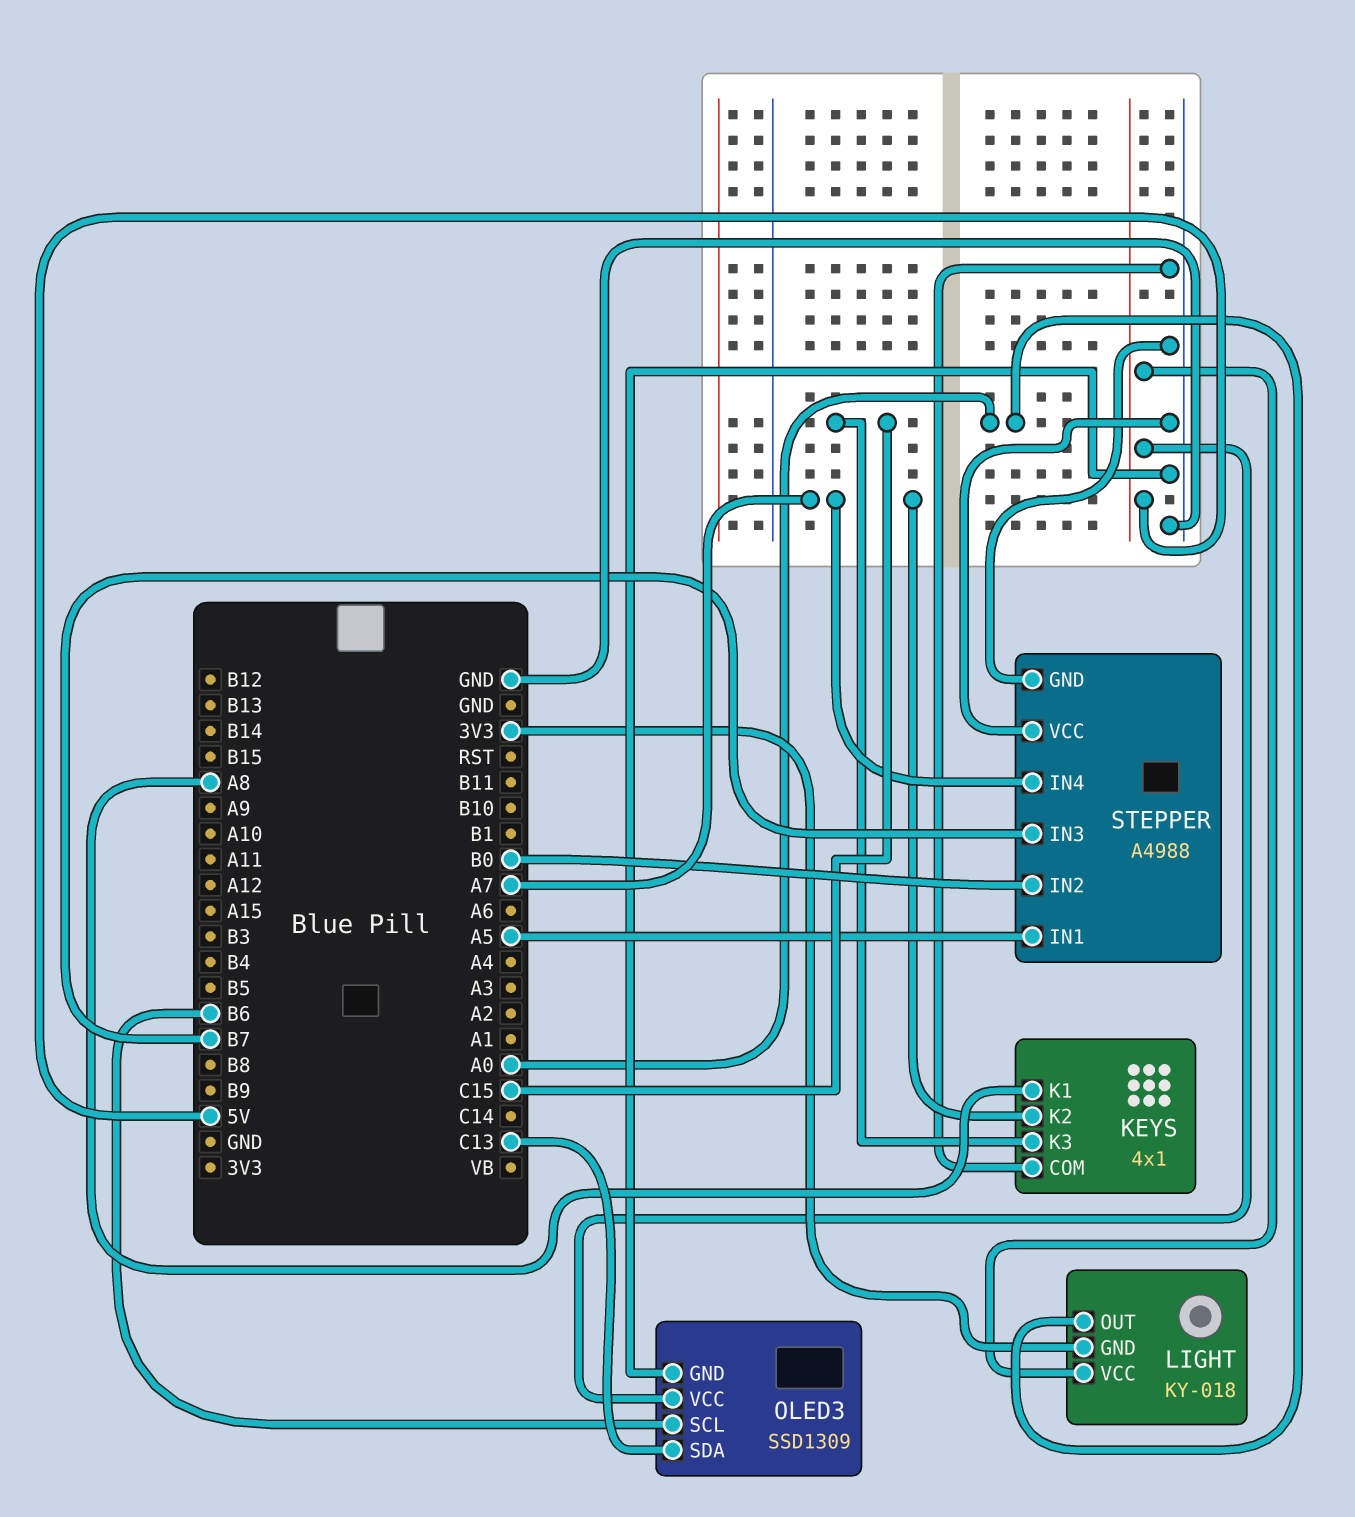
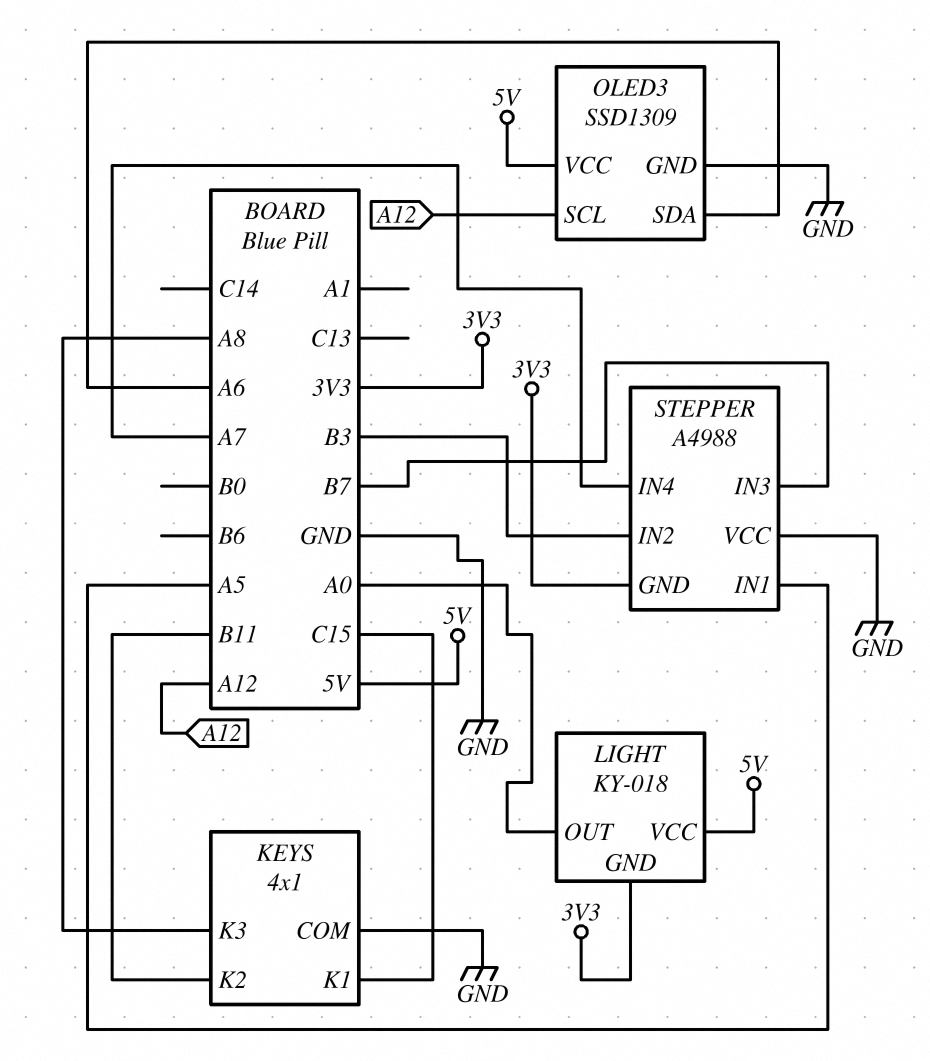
KEYS pin K1: A8 -> C15
KEYS pin K2: A7 -> B11
KEYS pin K3: C15 -> A8
OLED3 pin SCL: B6 -> A12
OLED3 pin SDA: C13 -> A6
STEPPER pin GND: GND -> 3V3
STEPPER pin IN2: B0 -> B3

